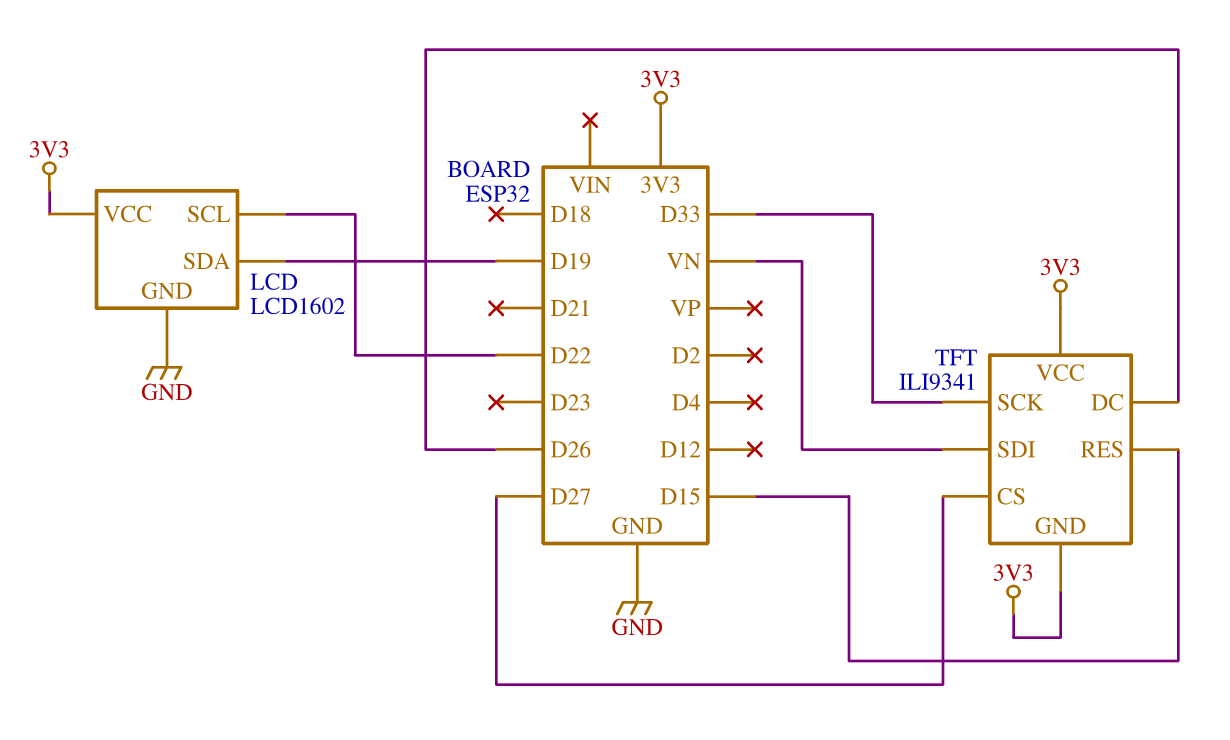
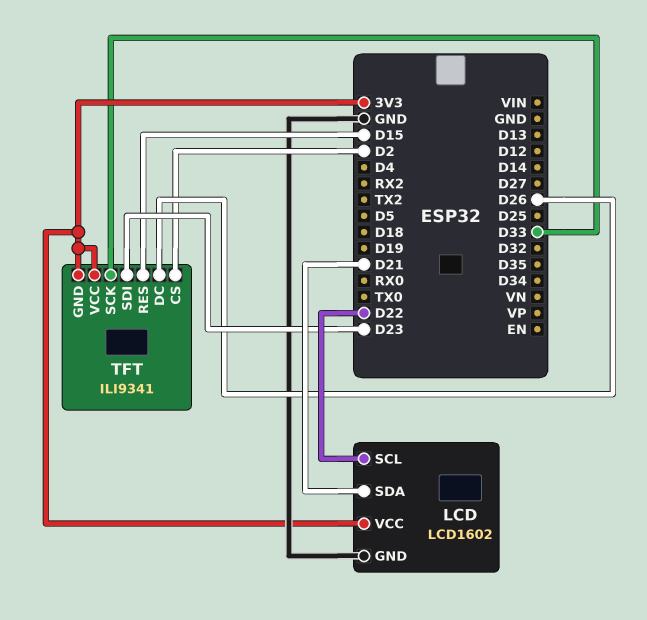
LCD pin SDA: D19 -> D21
TFT pin CS: D27 -> D2
TFT pin SDI: VN -> D23

